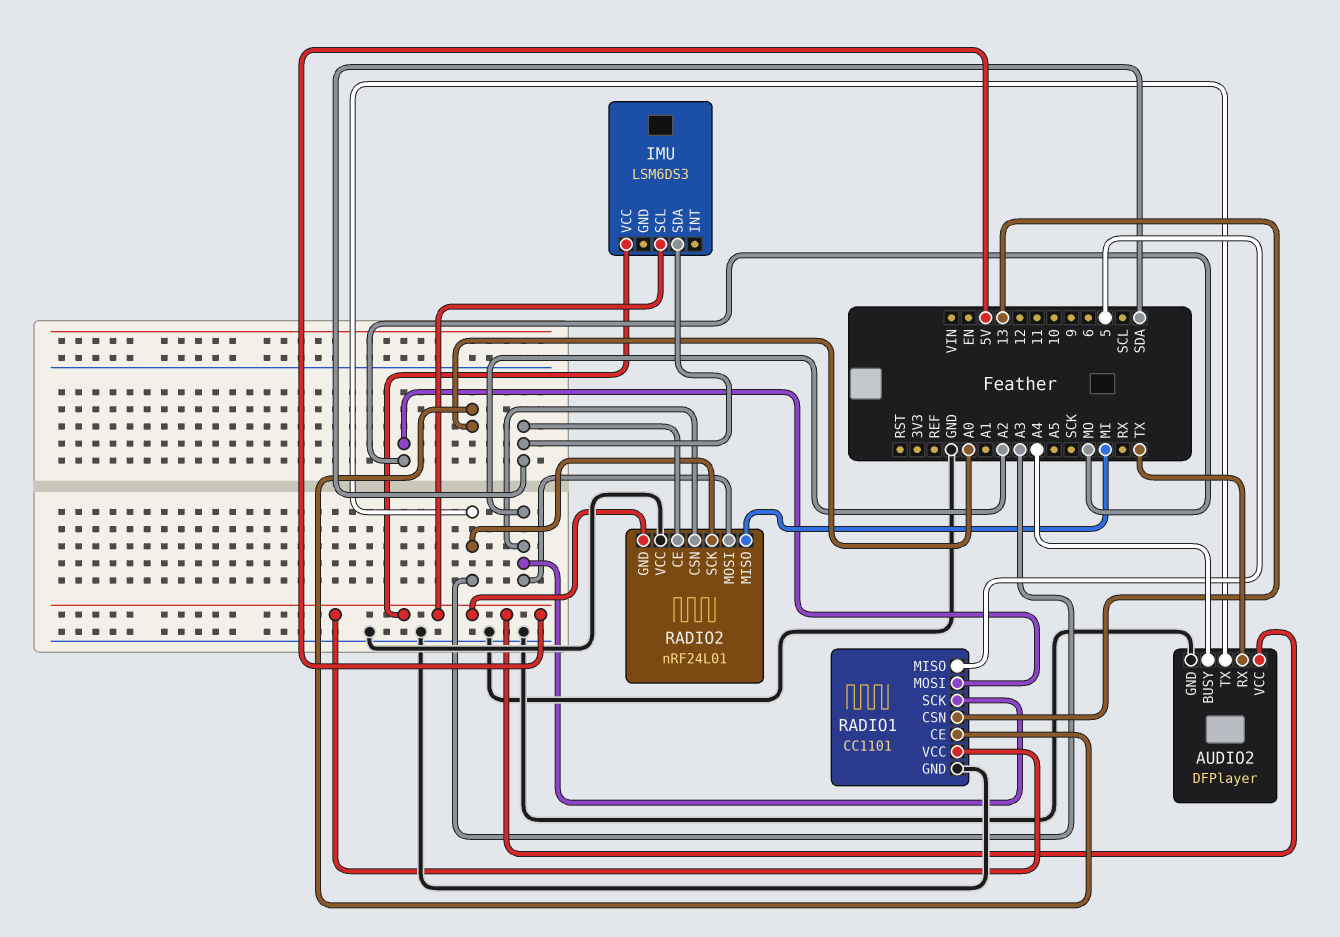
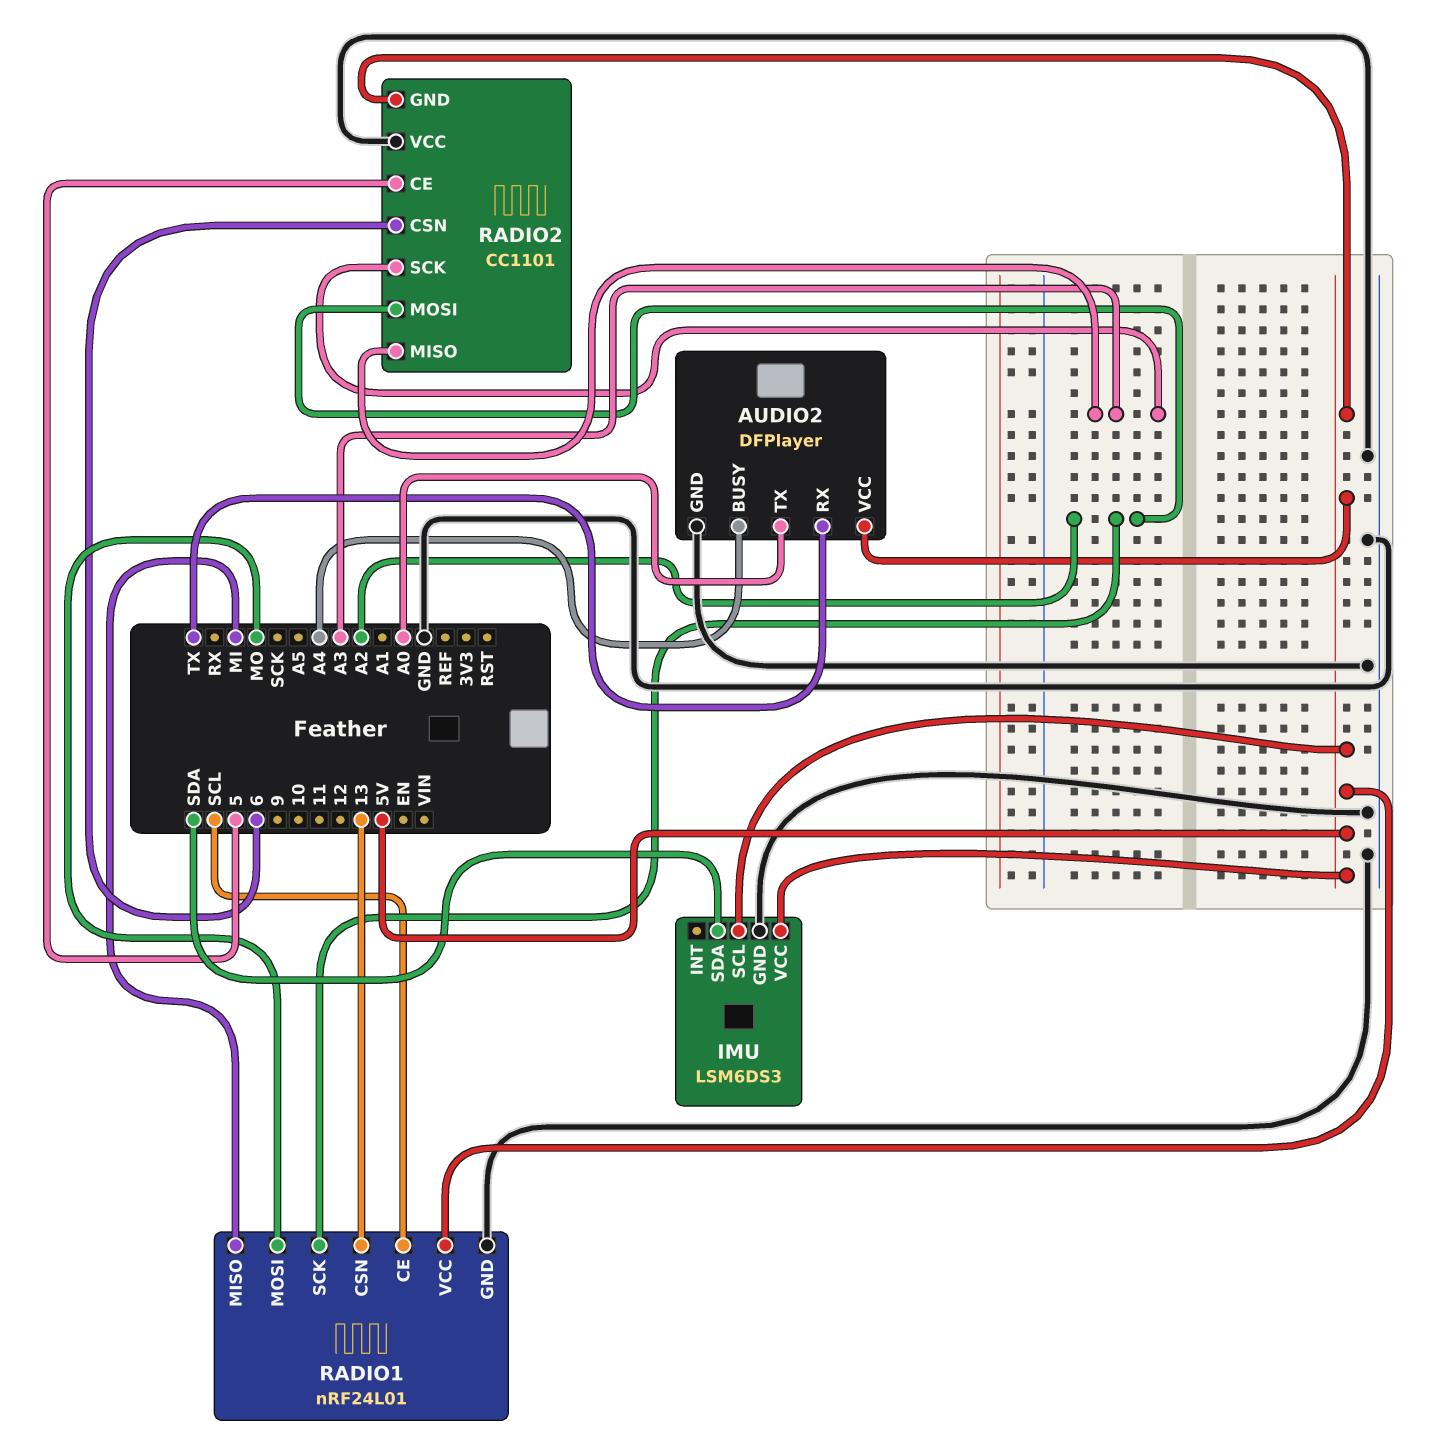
AUDIO2 pin TX: A3 -> A0
IMU pin GND: none -> GND
RADIO1: CC1101 -> nRF24L01
RADIO1 pin CE: A0 -> SCL
RADIO1 pin MISO: 5 -> MI
RADIO2: nRF24L01 -> CC1101
RADIO2 pin CE: SDA -> 5
RADIO2 pin CSN: A2 -> 6
RADIO2 pin MISO: MI -> A3

